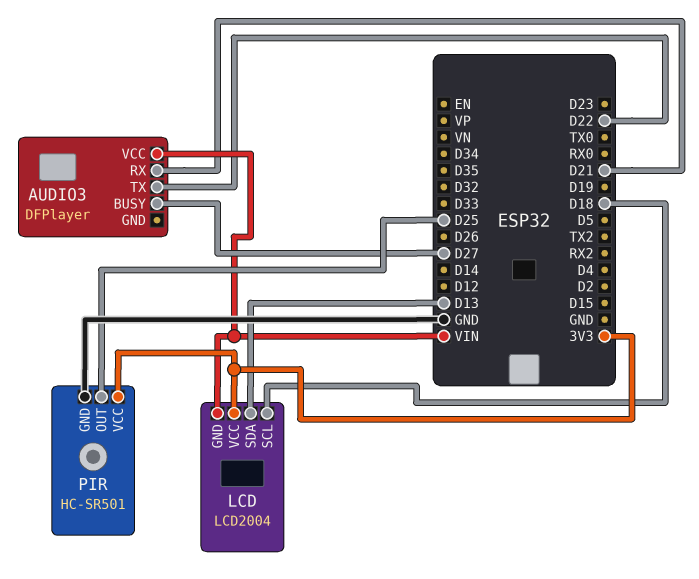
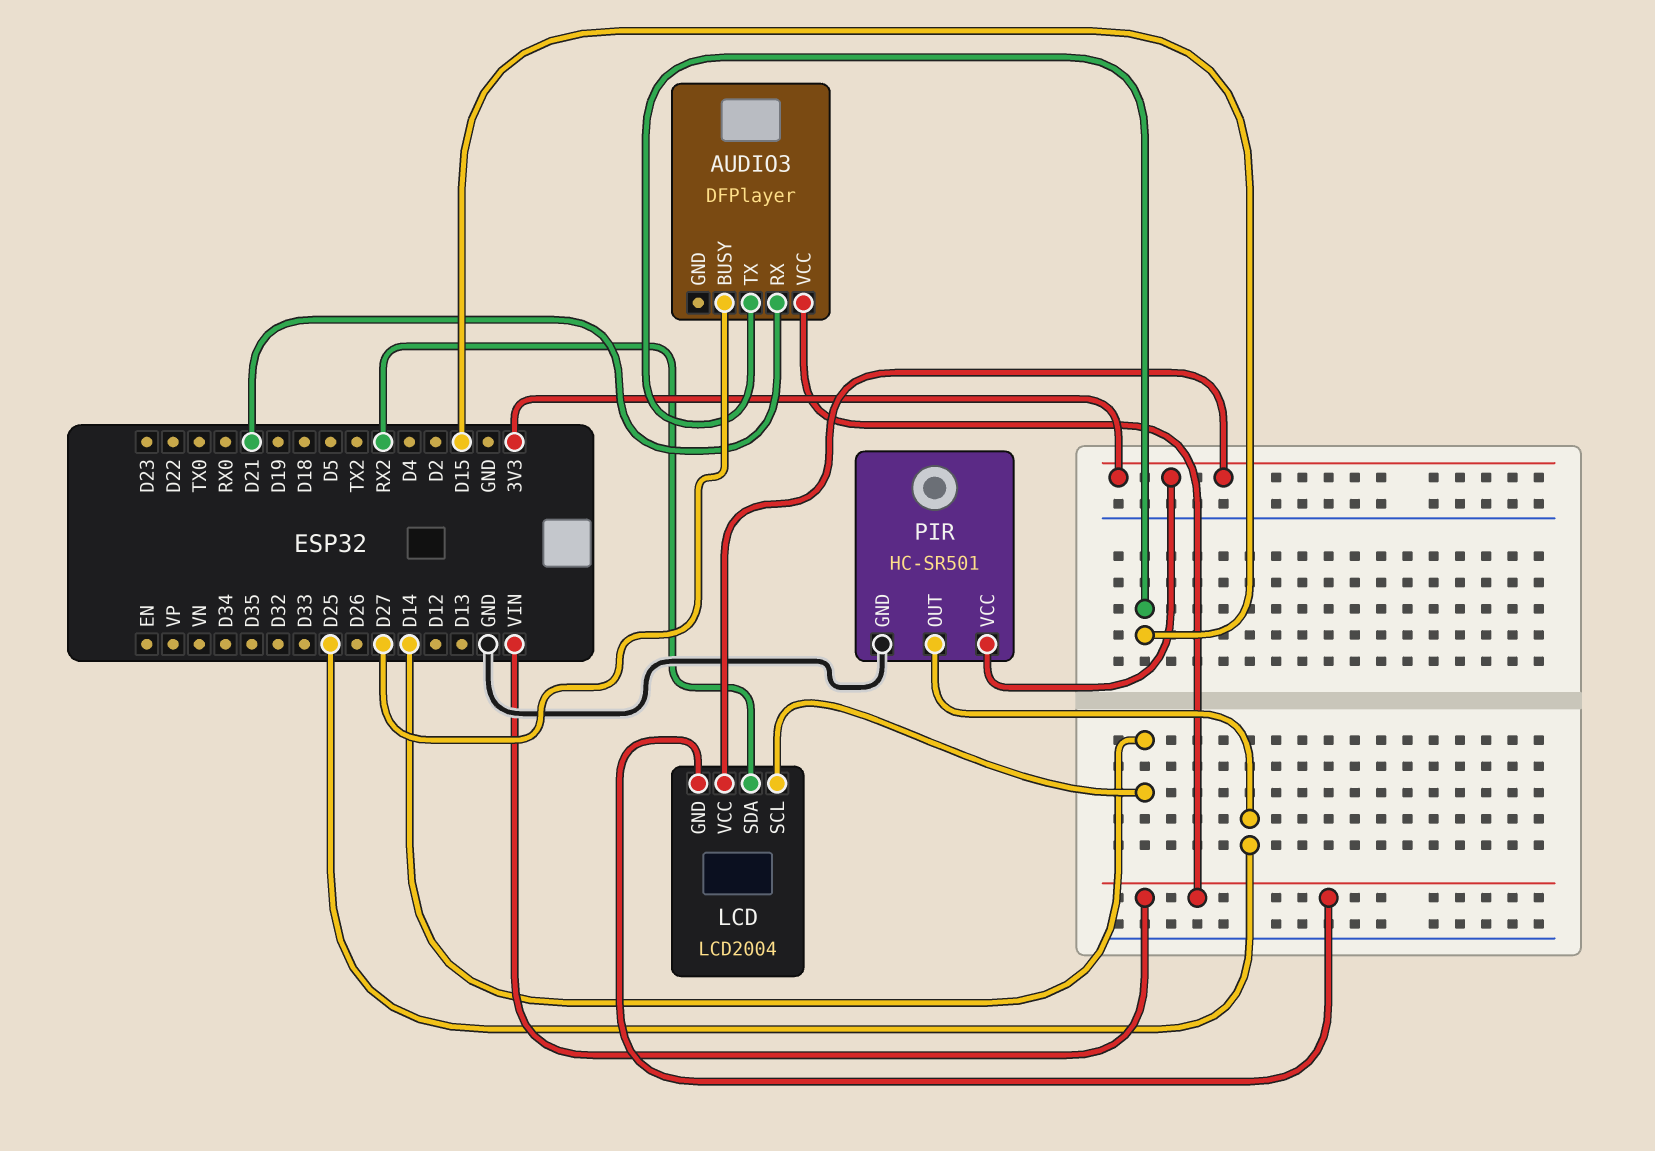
AUDIO3 pin TX: D22 -> D15
LCD pin SCL: D18 -> D14
LCD pin SDA: D13 -> RX2

